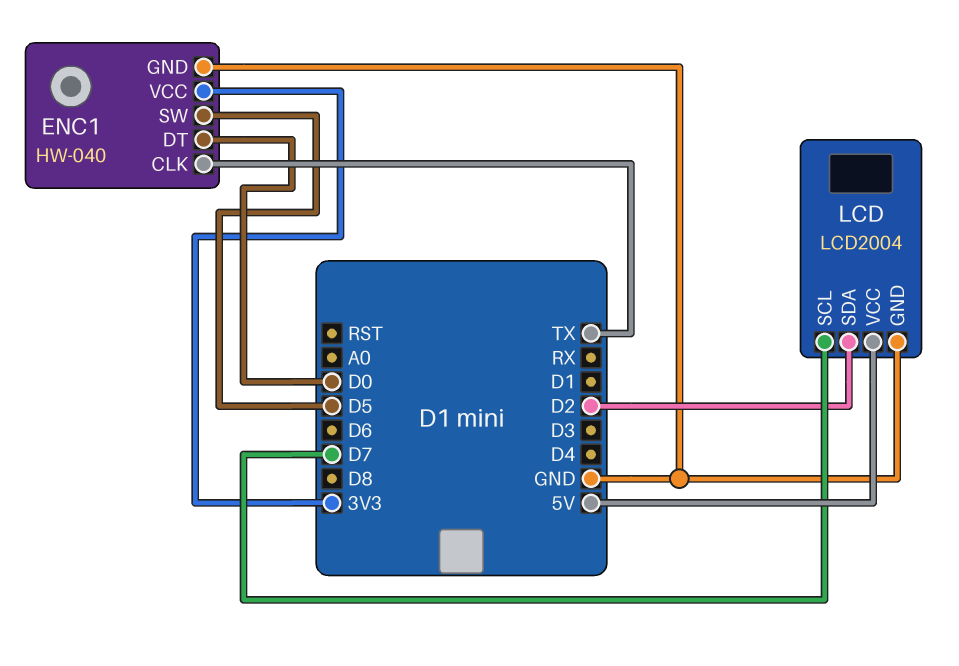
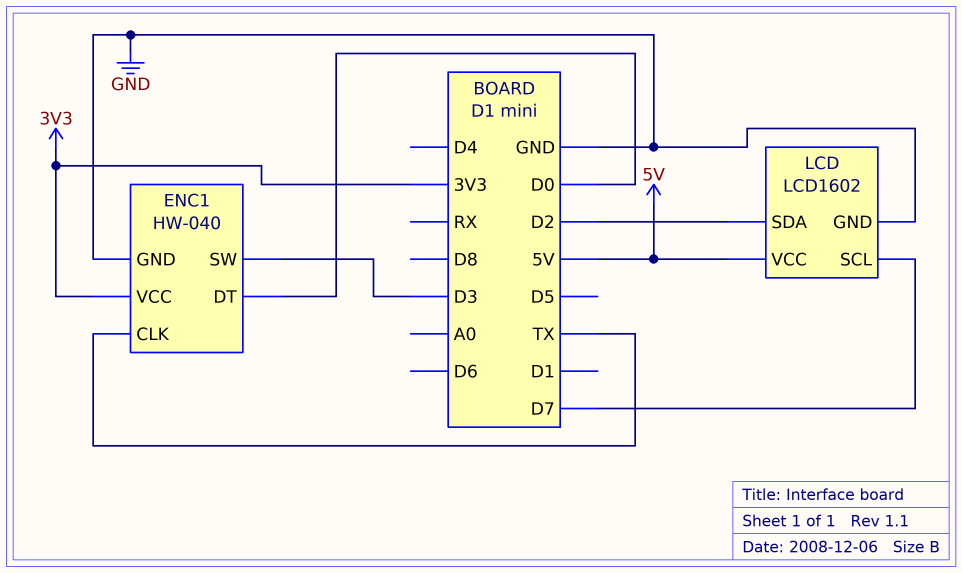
ENC1 pin SW: D5 -> D3
LCD: LCD2004 -> LCD1602

